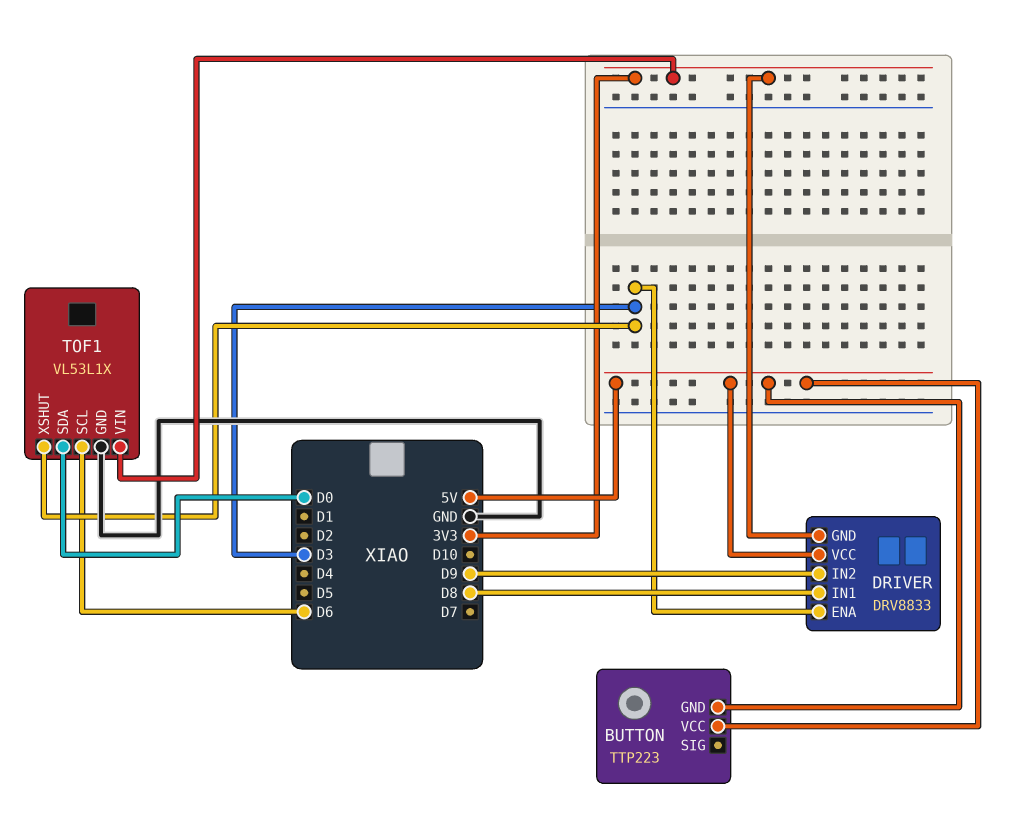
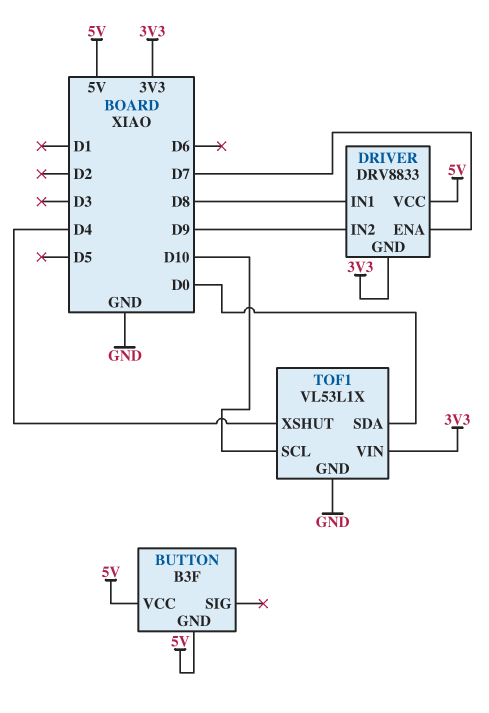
BUTTON: TTP223 -> B3F
DRIVER pin ENA: D3 -> D7
TOF1 pin SCL: D6 -> D10
TOF1 pin XSHUT: D3 -> D4

